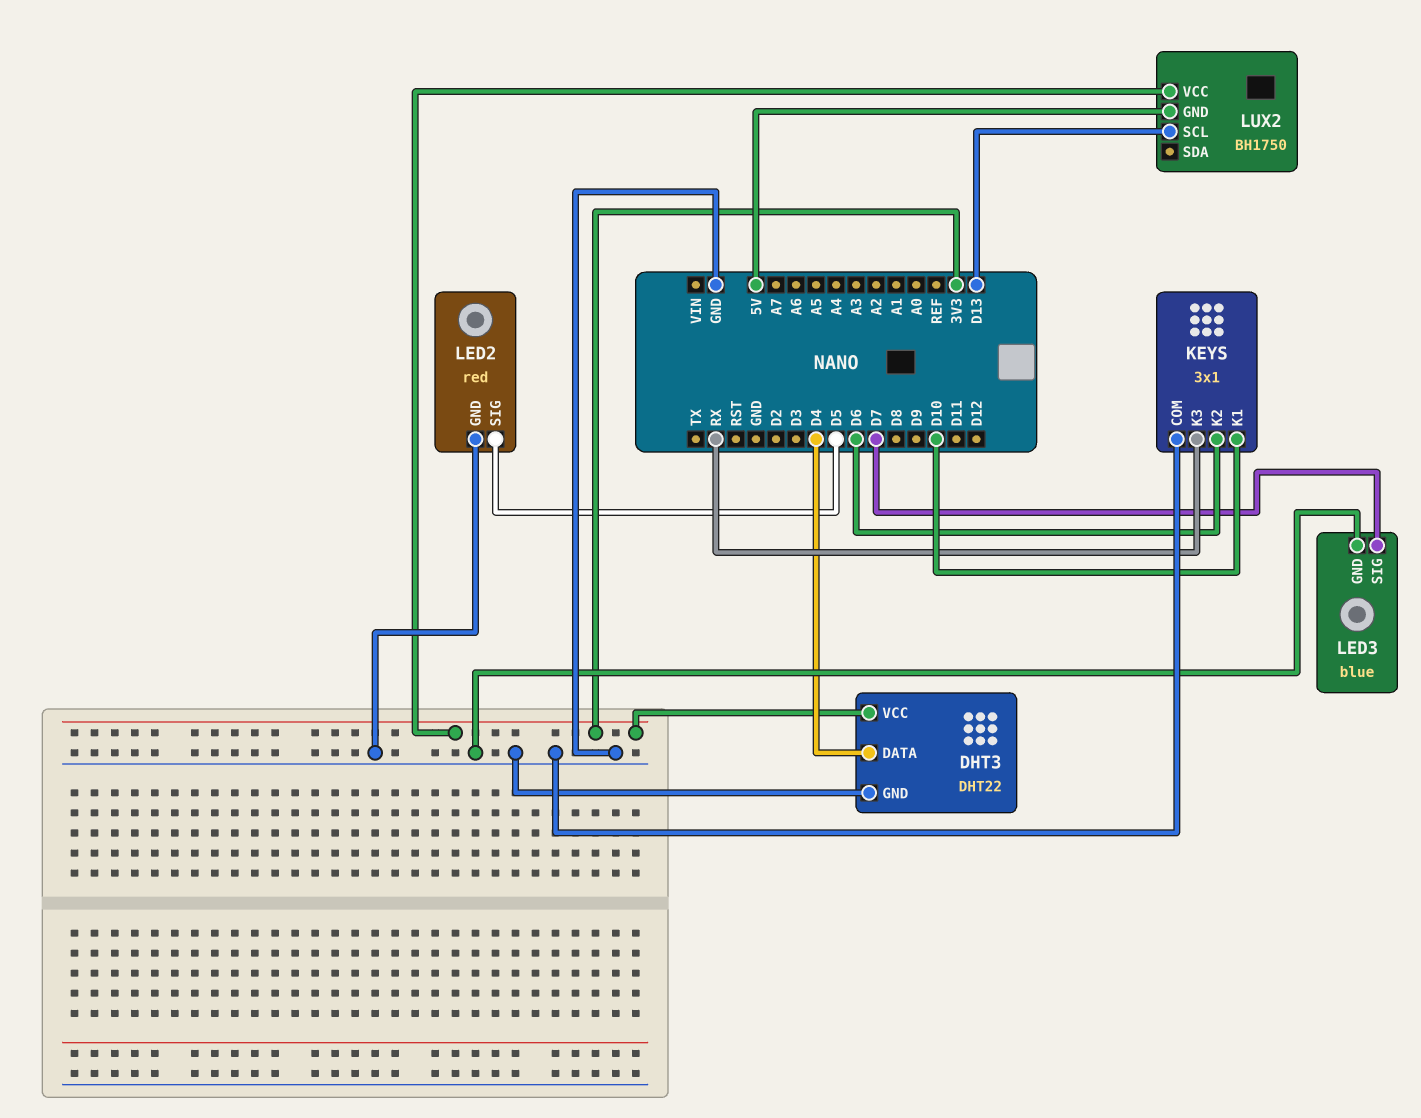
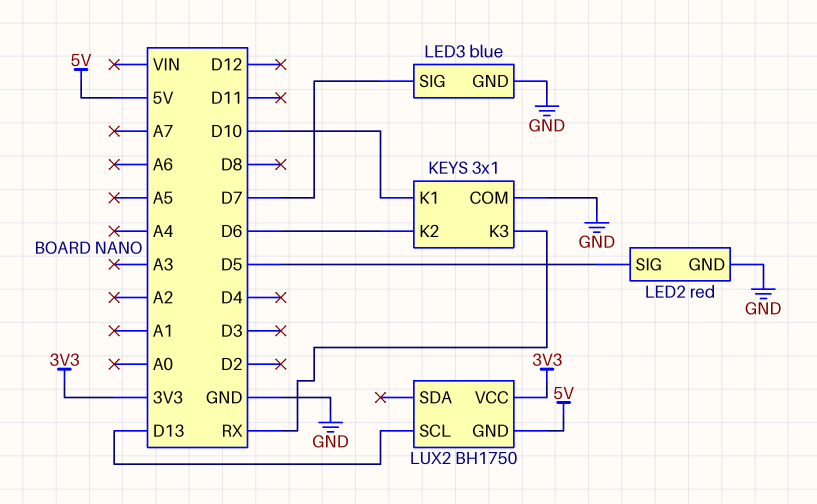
DHT3: DHT22 -> none
DHT3 pin DATA: D4 -> none
DHT3 pin GND: GND -> none
DHT3 pin VCC: 3V3 -> none

